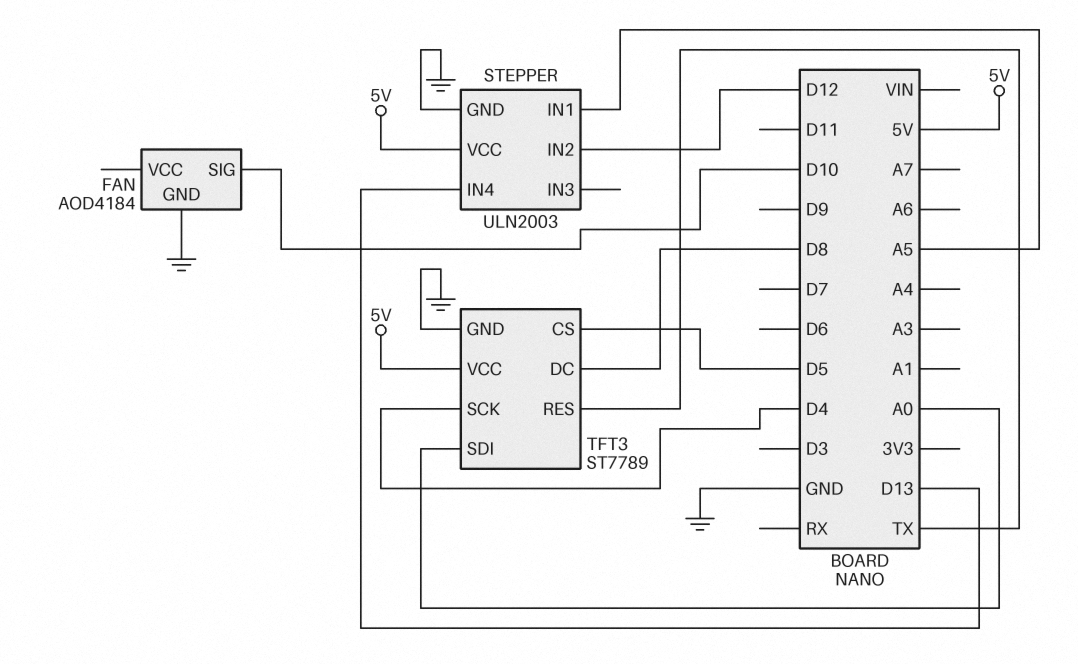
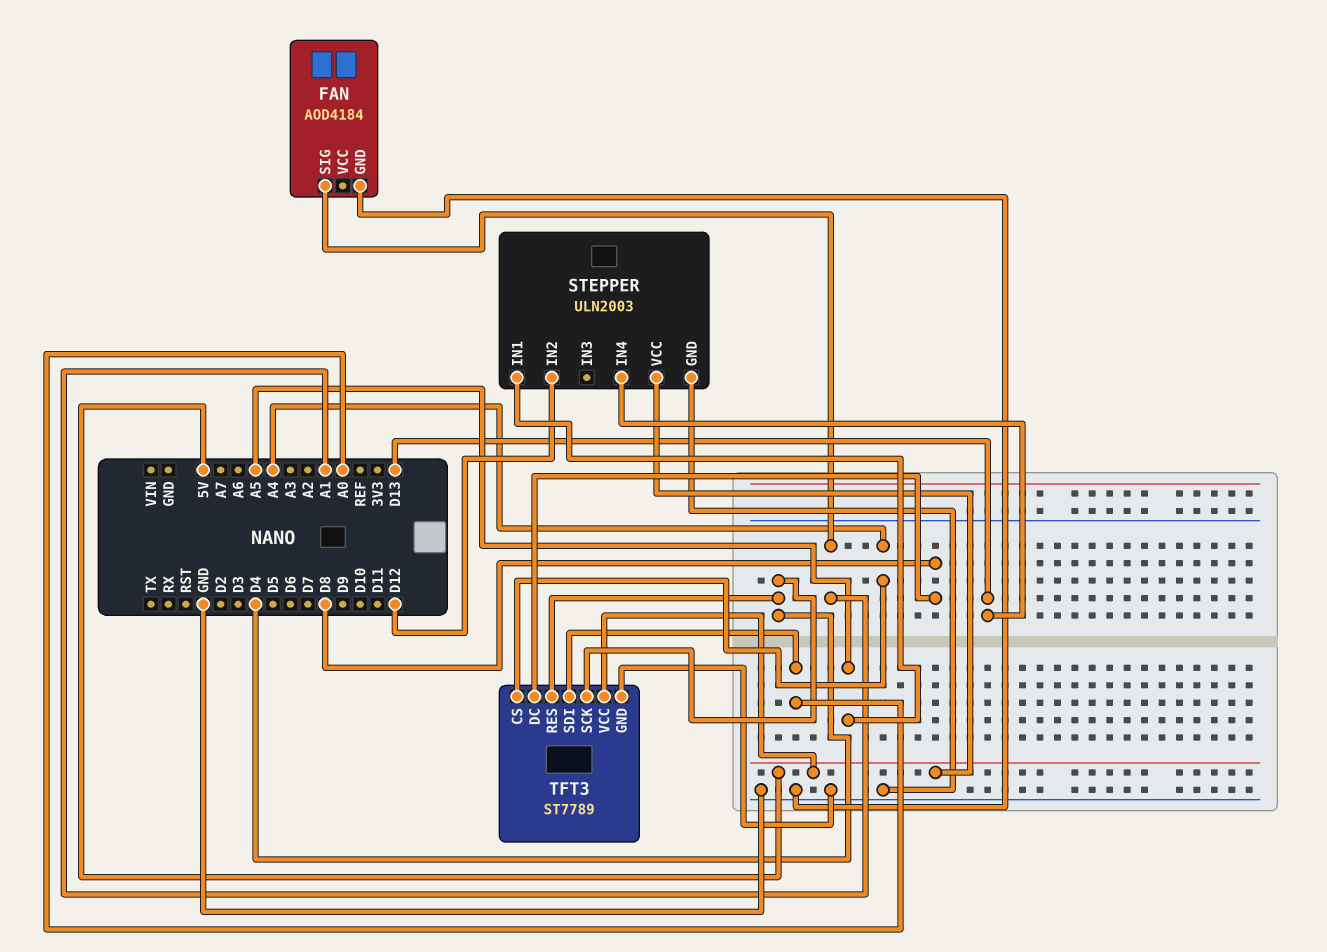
FAN pin SIG: D10 -> A1
TFT3 pin CS: D5 -> A4
TFT3 pin RES: TX -> D4

